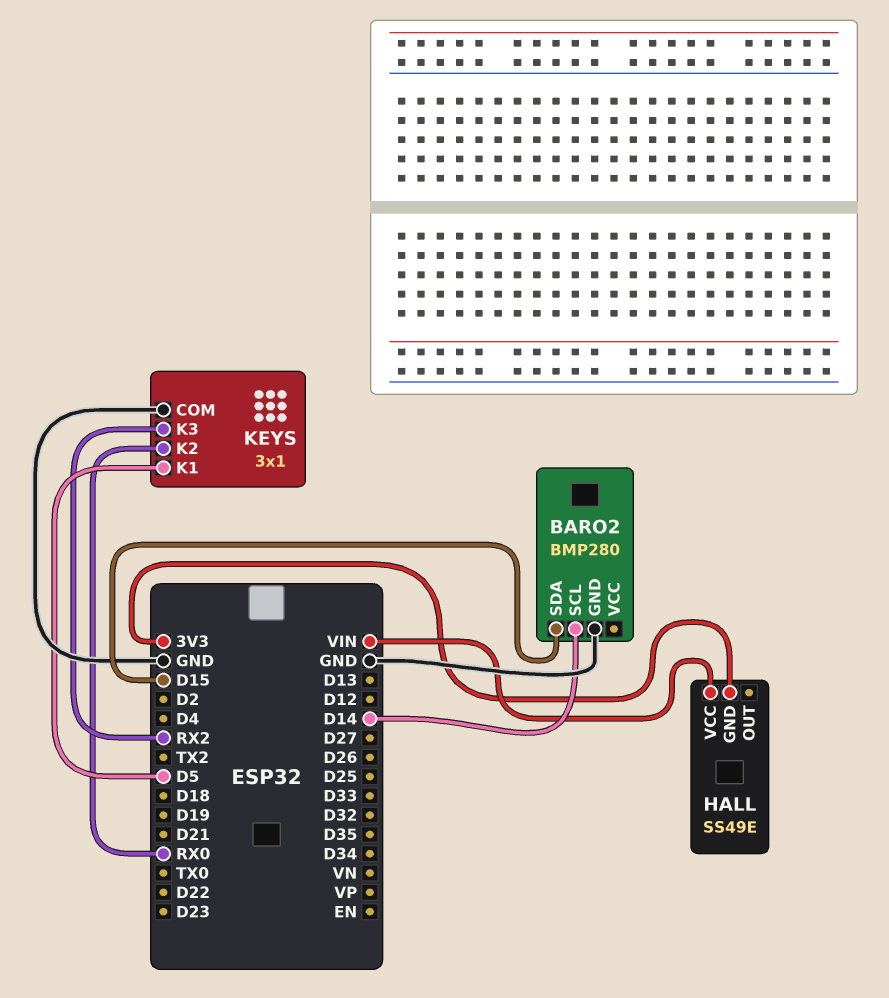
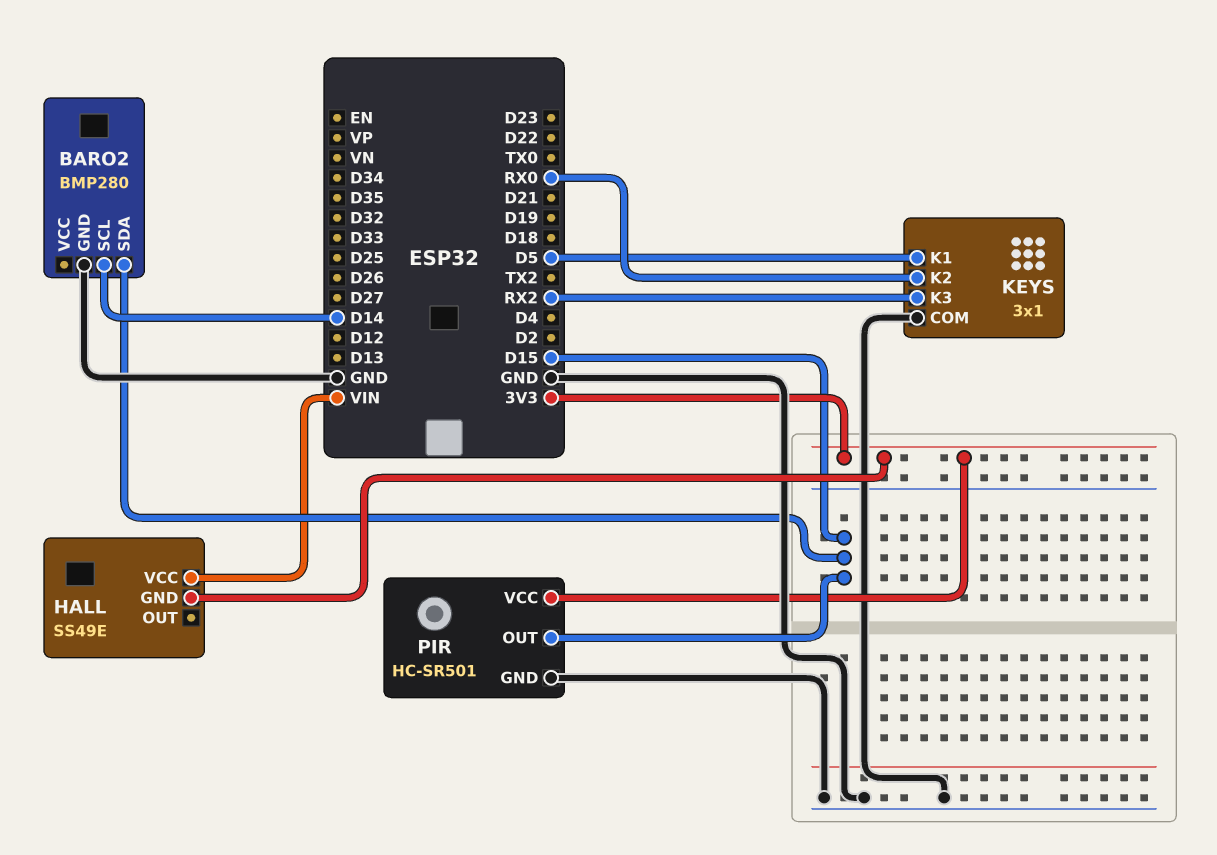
PIR: none -> HC-SR501
PIR pin GND: none -> GND
PIR pin OUT: none -> D15
PIR pin VCC: none -> 3V3

